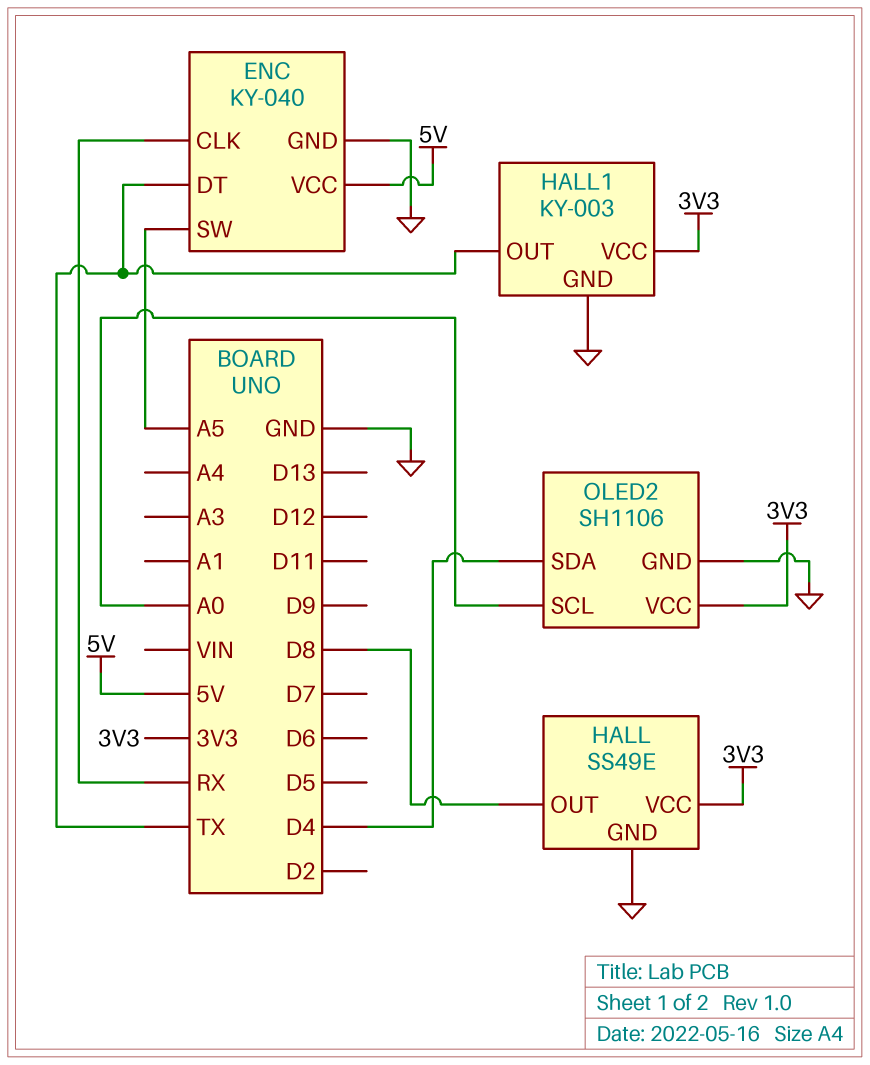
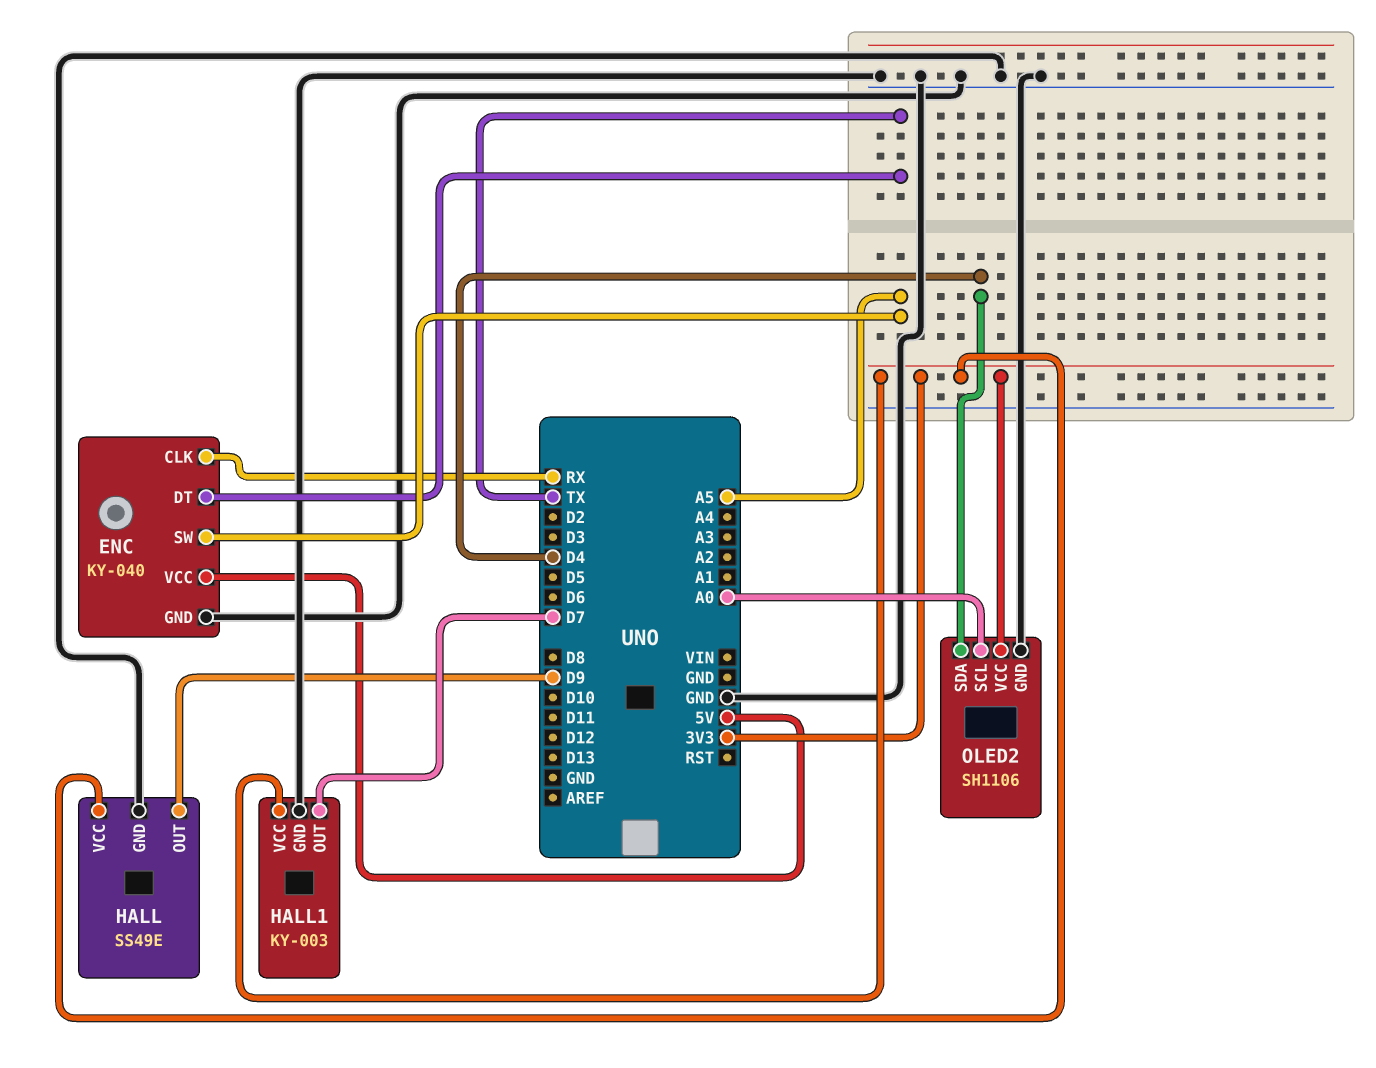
HALL pin OUT: D8 -> D9
HALL1 pin OUT: TX -> D7

